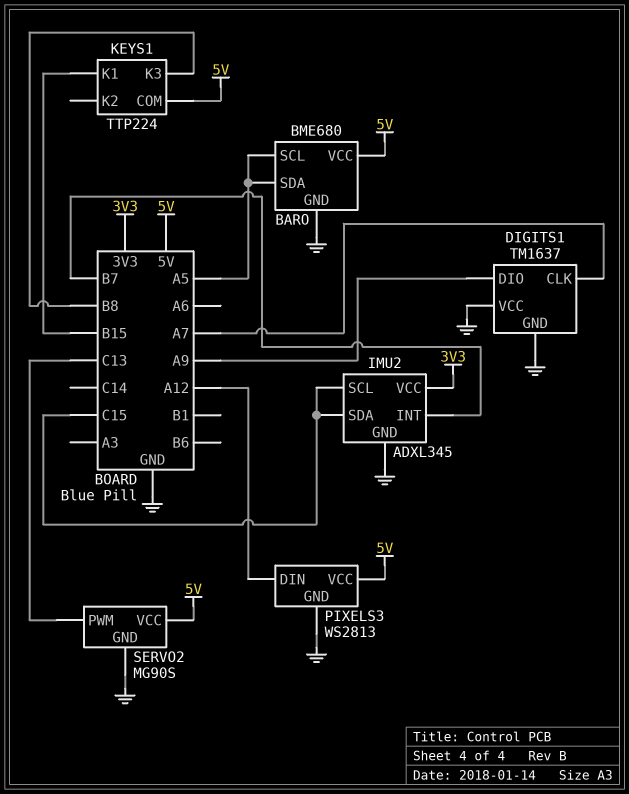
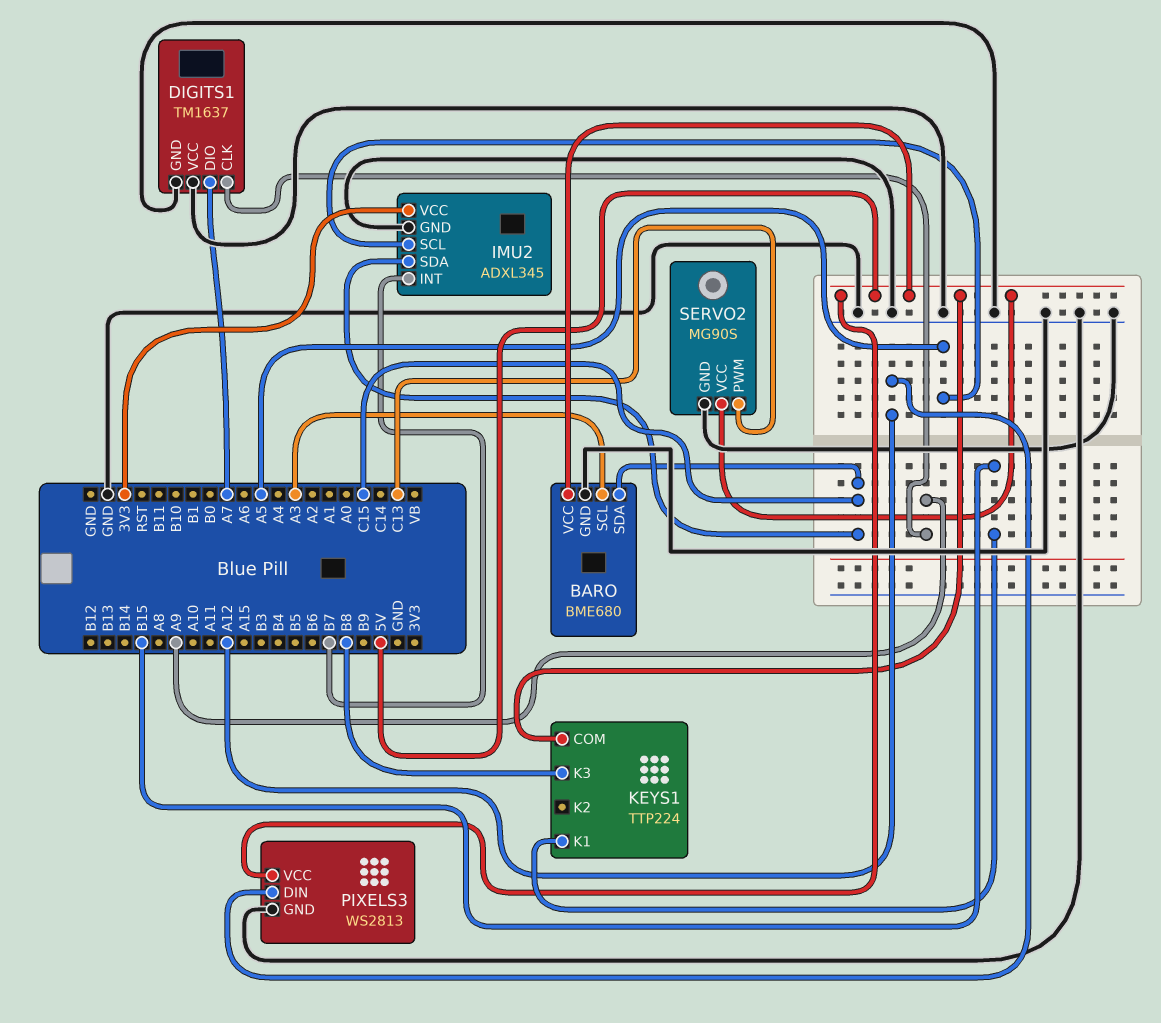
BARO pin SCL: A5 -> A3
BARO pin SDA: A5 -> C15
DIGITS1 pin CLK: A7 -> A9
DIGITS1 pin DIO: A9 -> A7
IMU2 pin SCL: C15 -> A5

